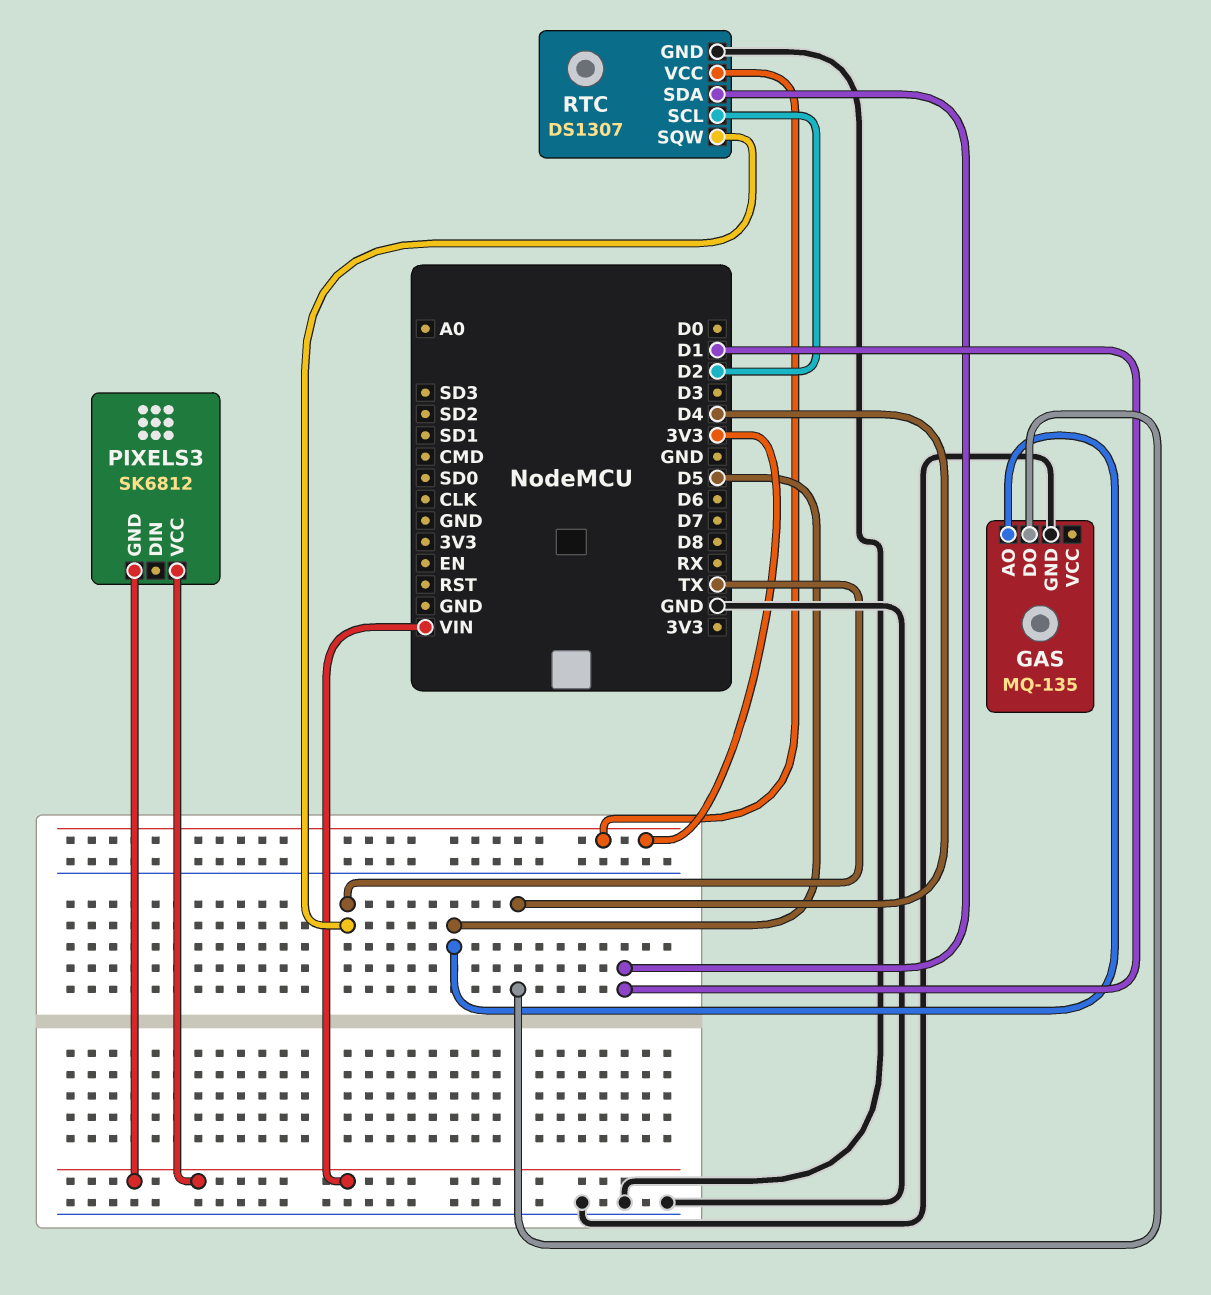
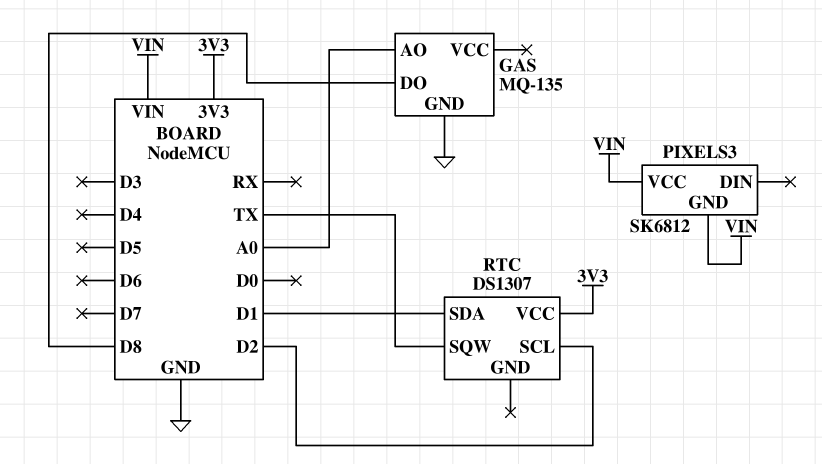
GAS pin AO: D5 -> A0
GAS pin DO: D4 -> D8
RTC pin GND: GND -> none

